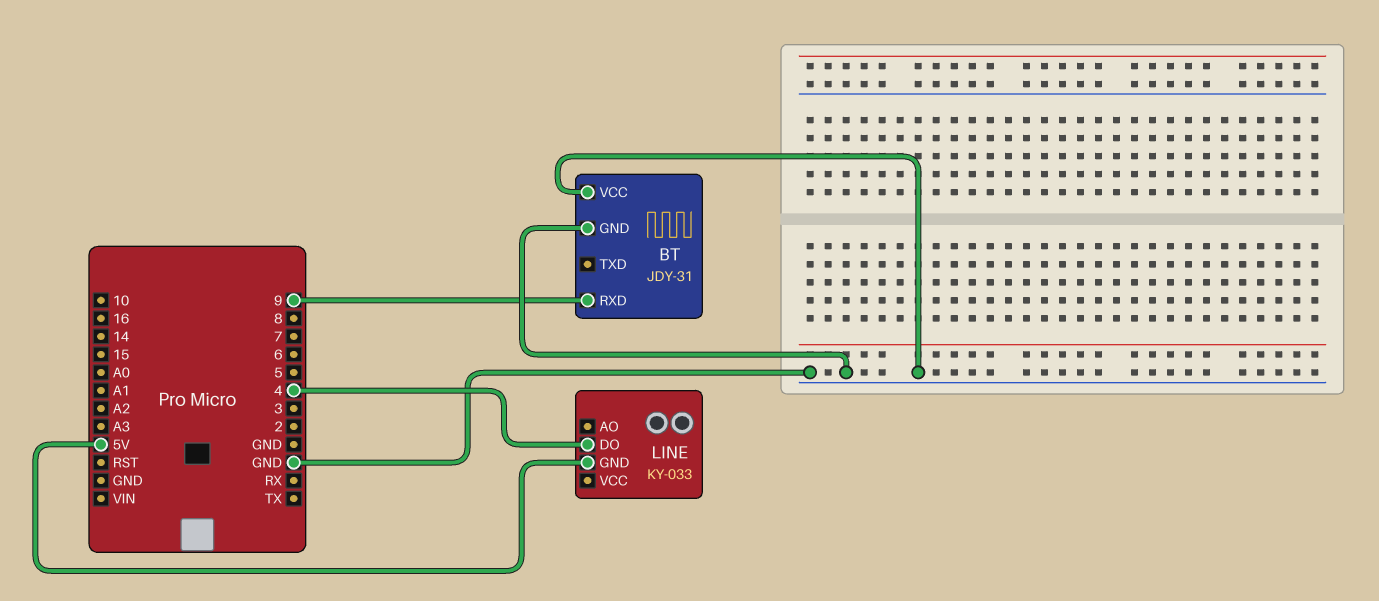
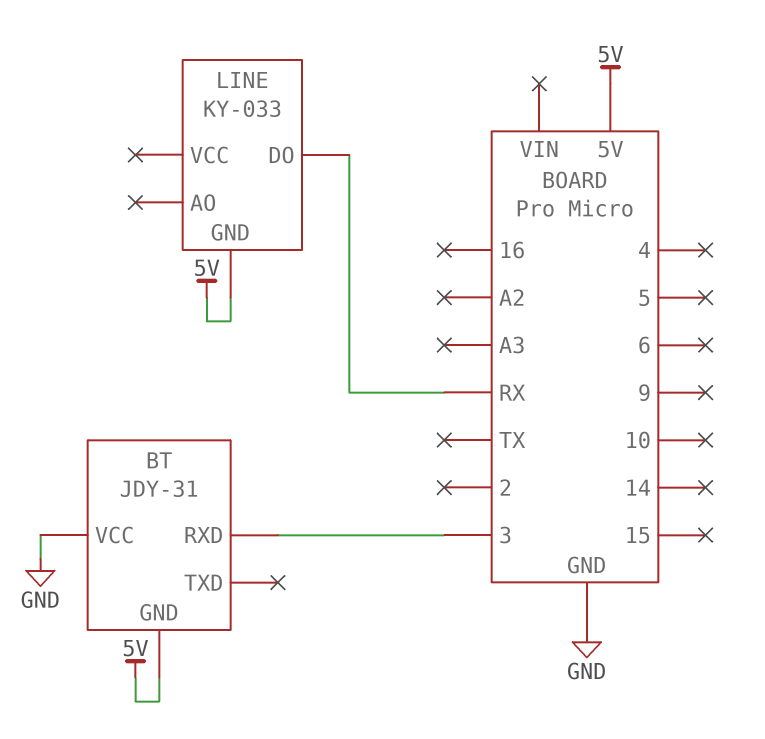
BT pin GND: GND -> 5V
BT pin RXD: 9 -> 3
LINE pin DO: 4 -> RX

